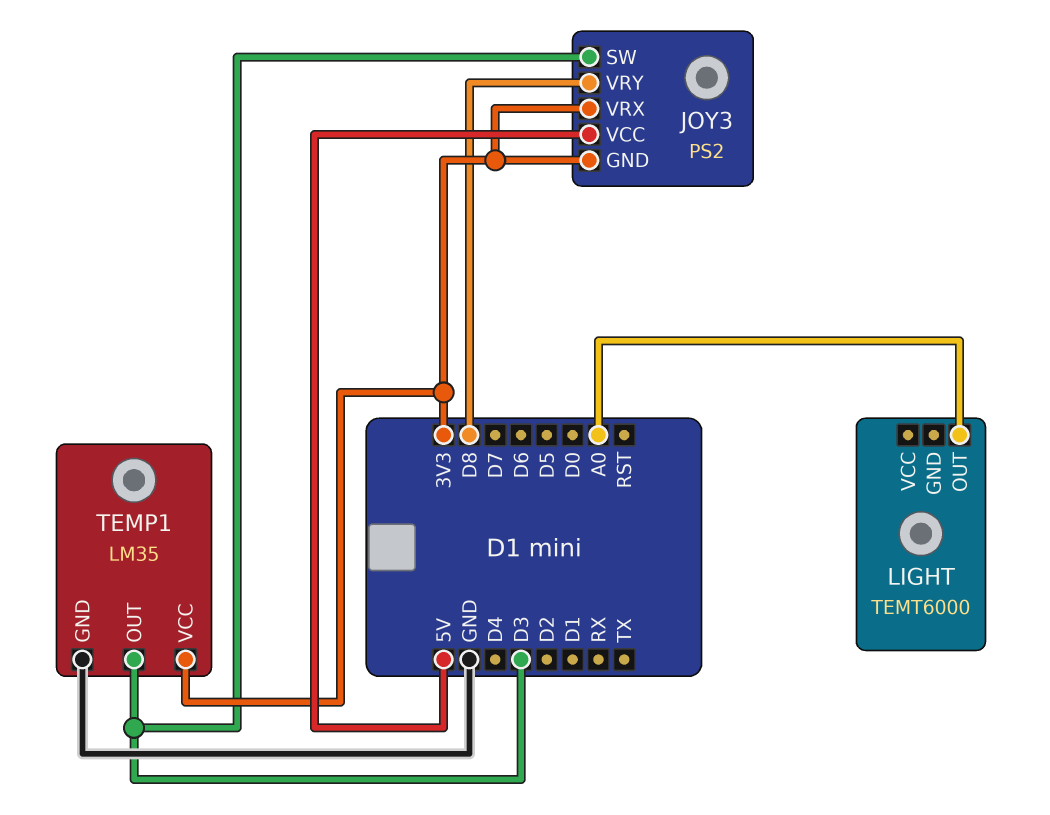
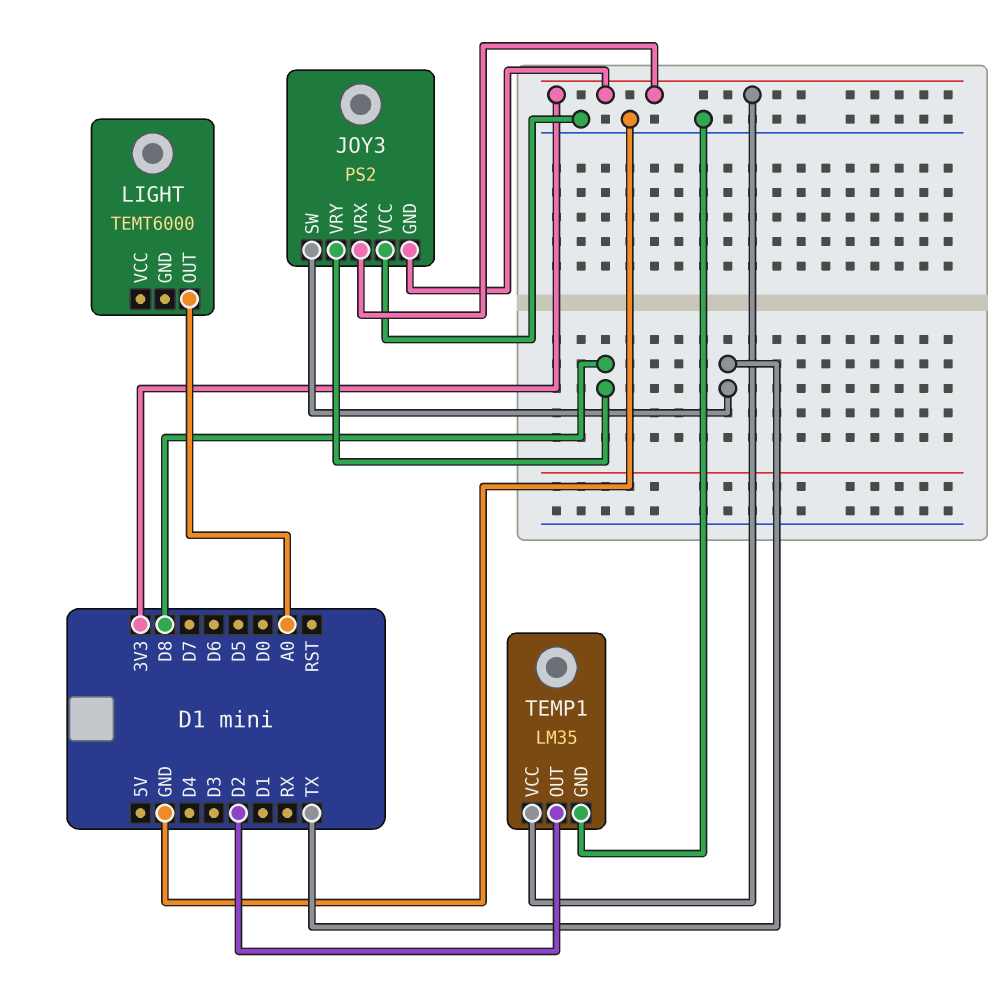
JOY3 pin SW: D3 -> TX
JOY3 pin VCC: 5V -> GND
TEMP1 pin OUT: D3 -> D2

